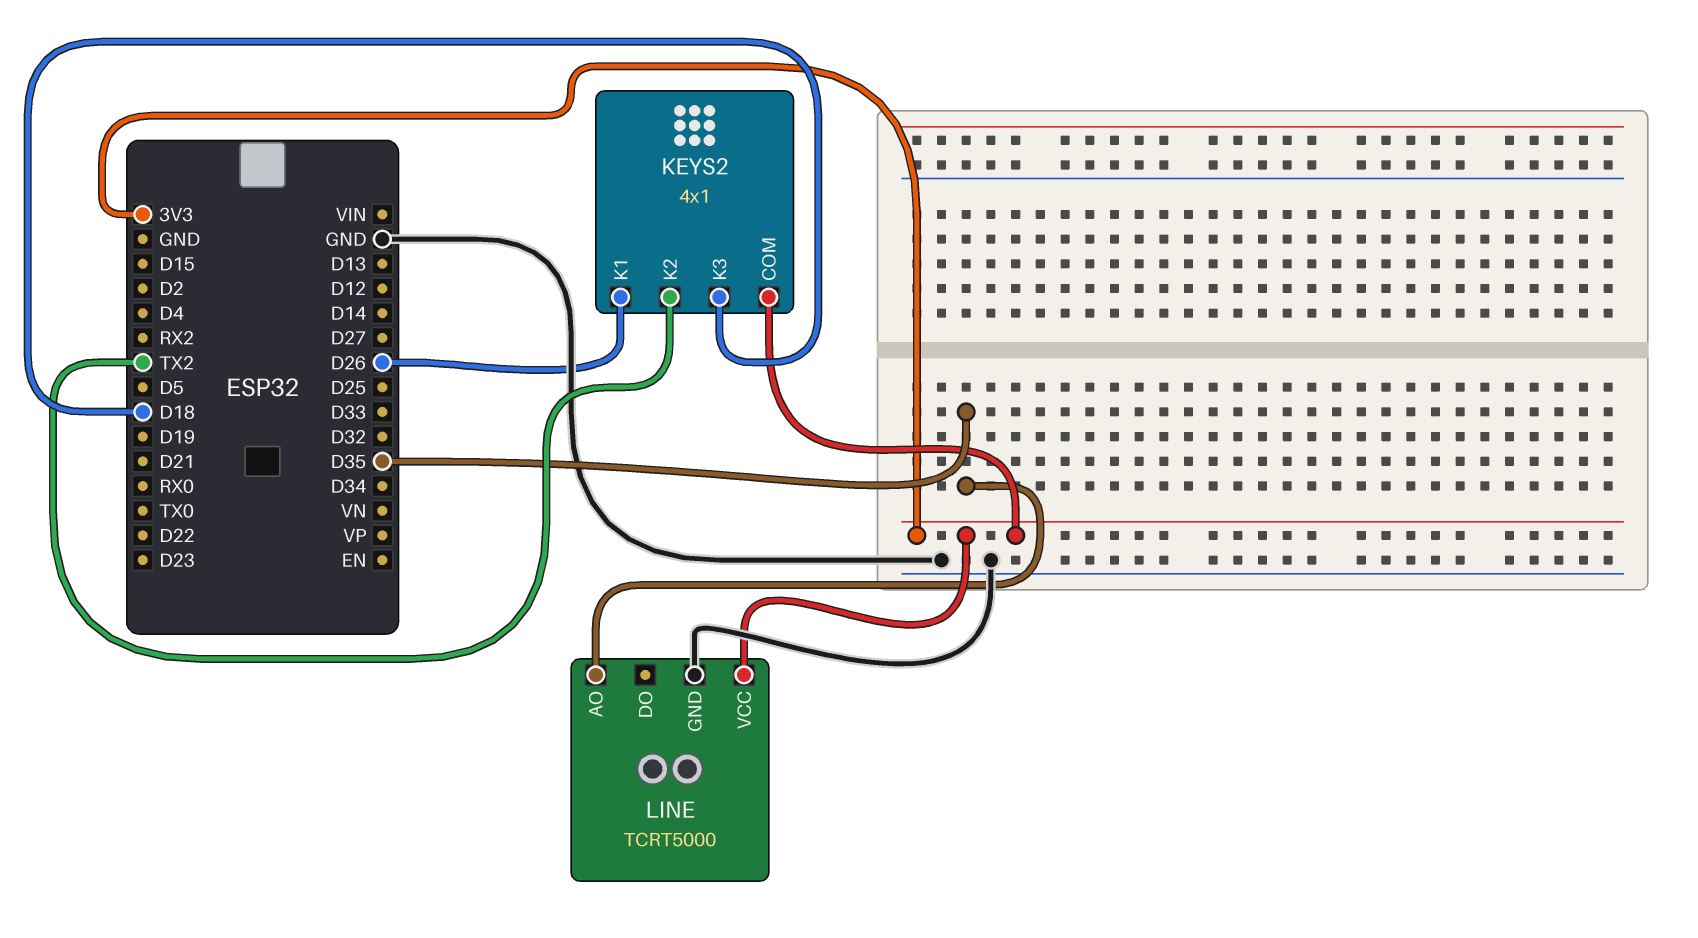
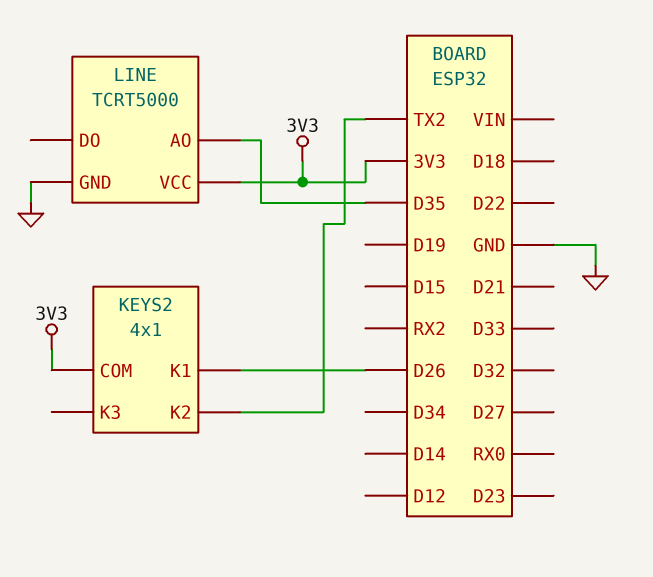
KEYS2 pin K3: D18 -> none

